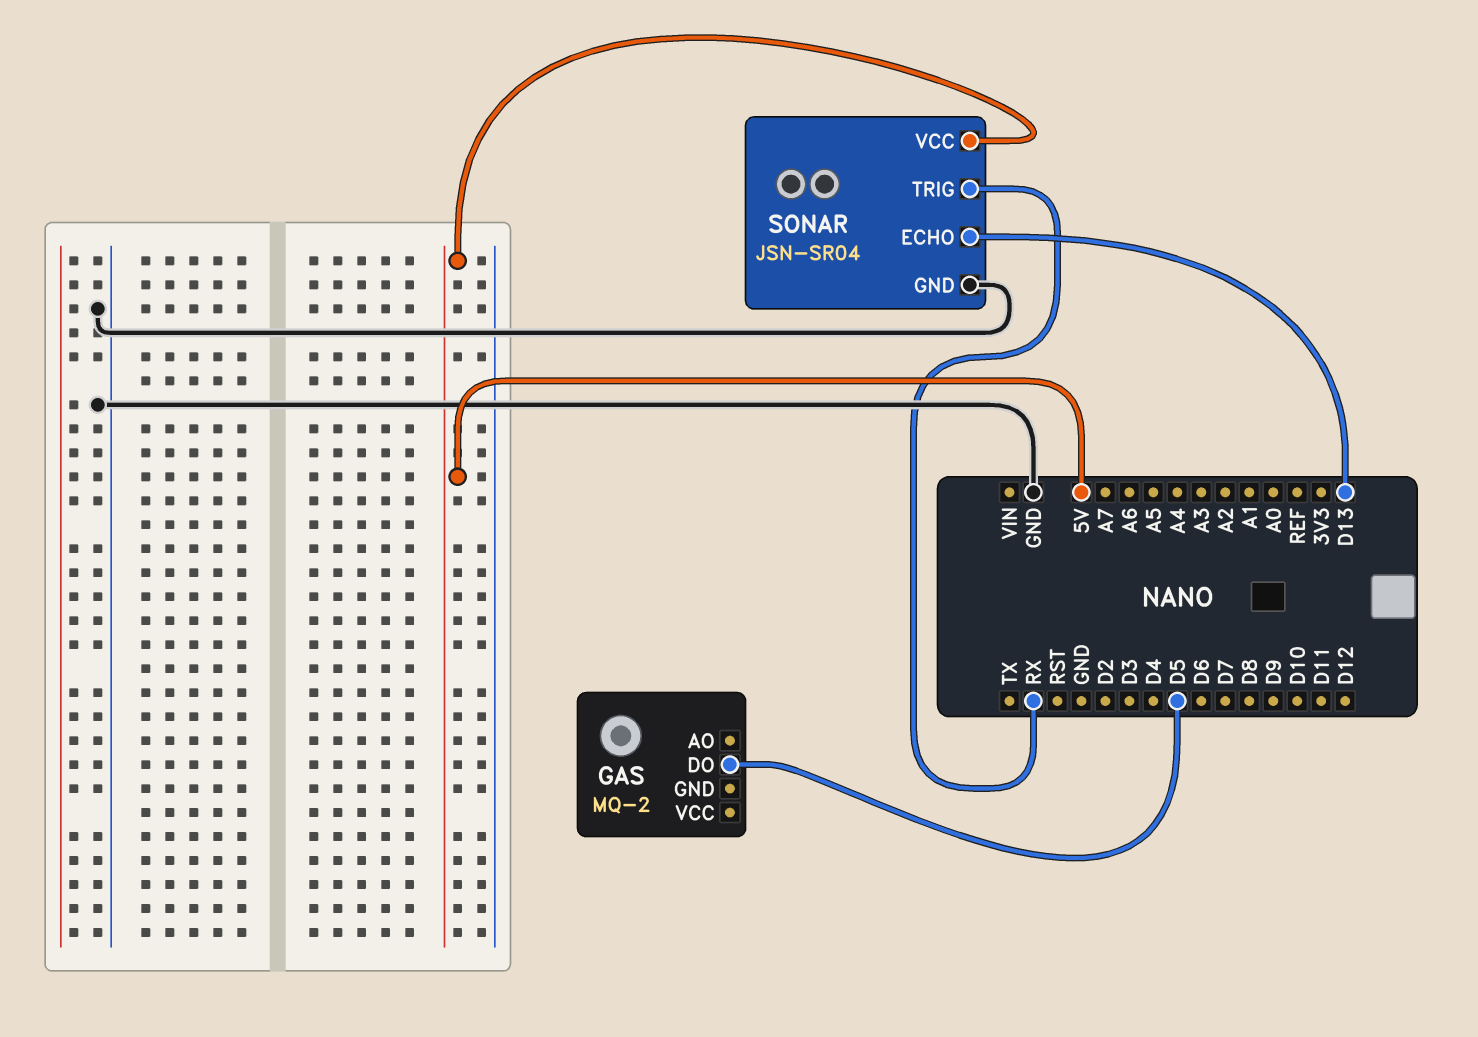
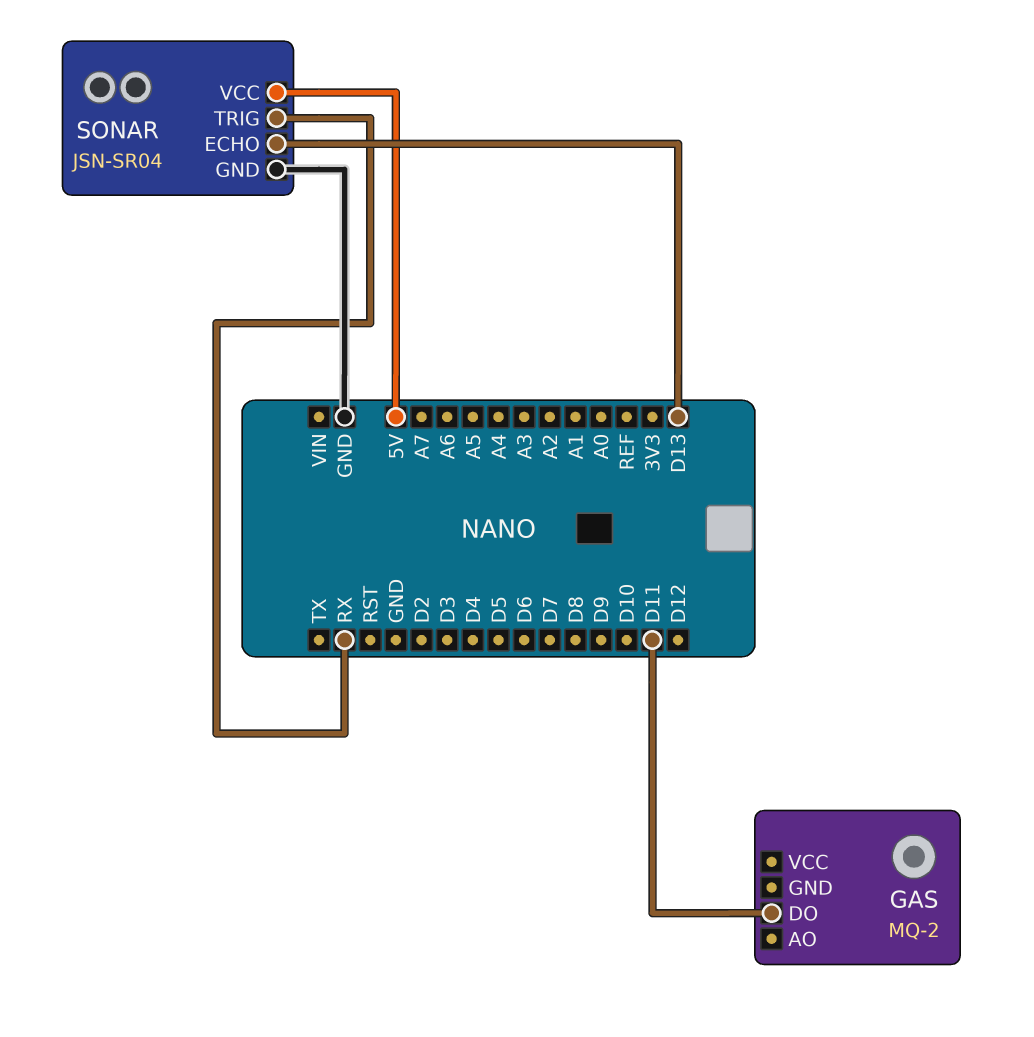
GAS pin DO: D5 -> D11

